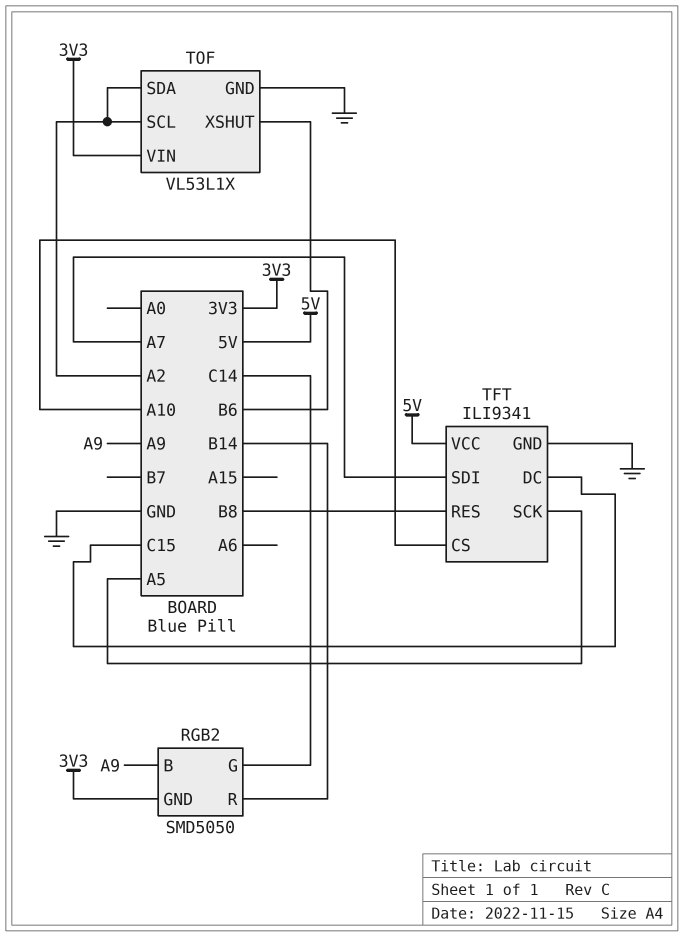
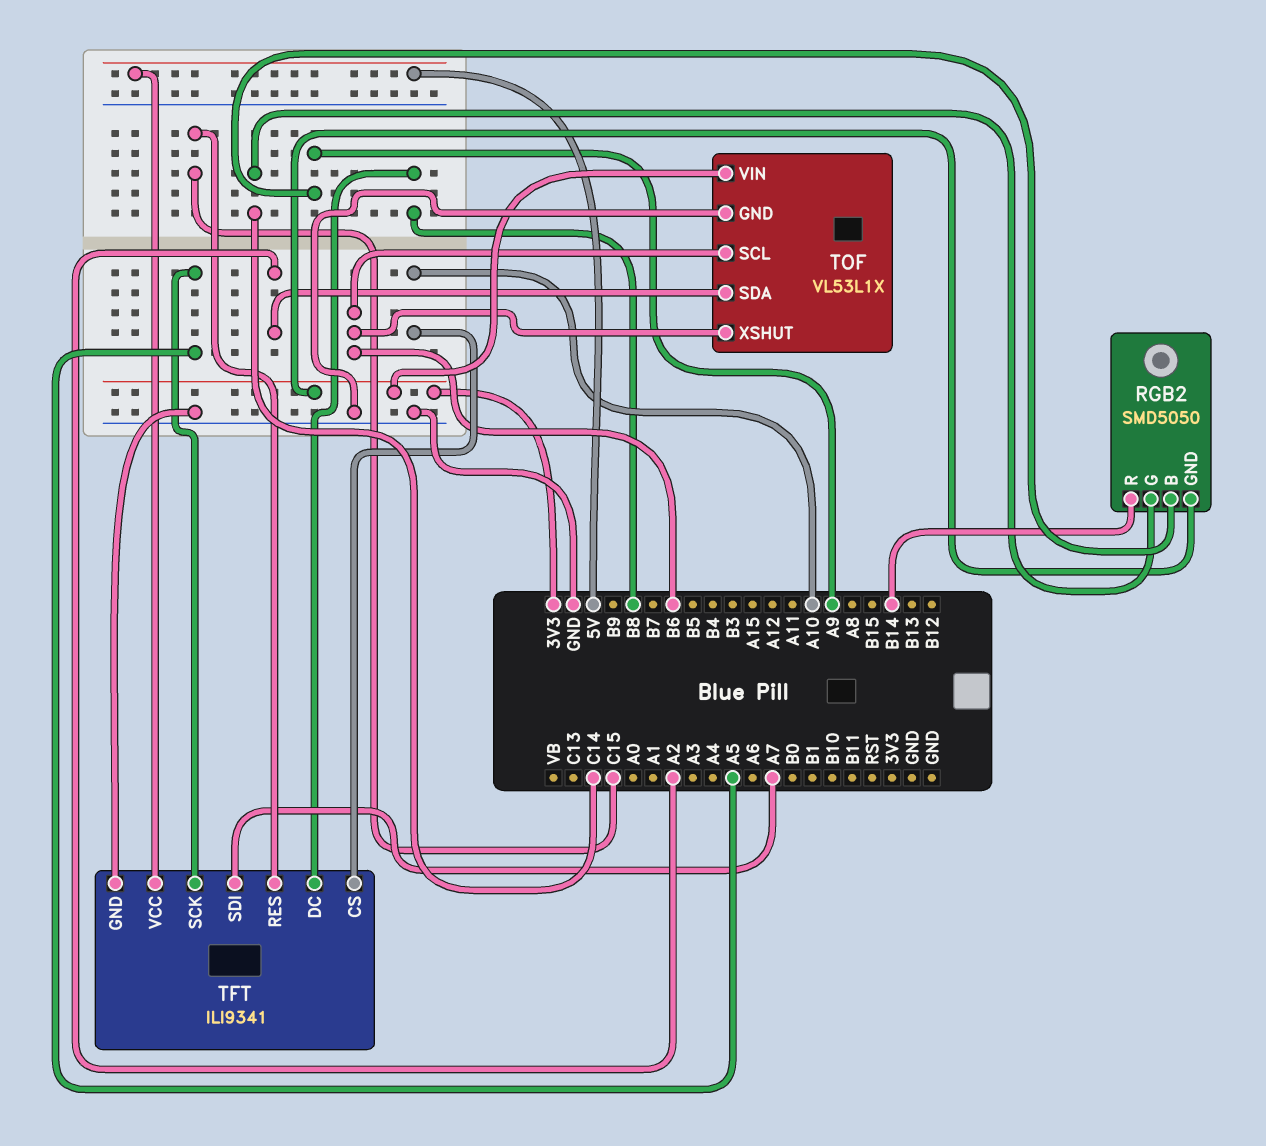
TFT pin DC: C15 -> B8
TFT pin RES: B8 -> C15
TOF pin SCL: A2 -> B6

